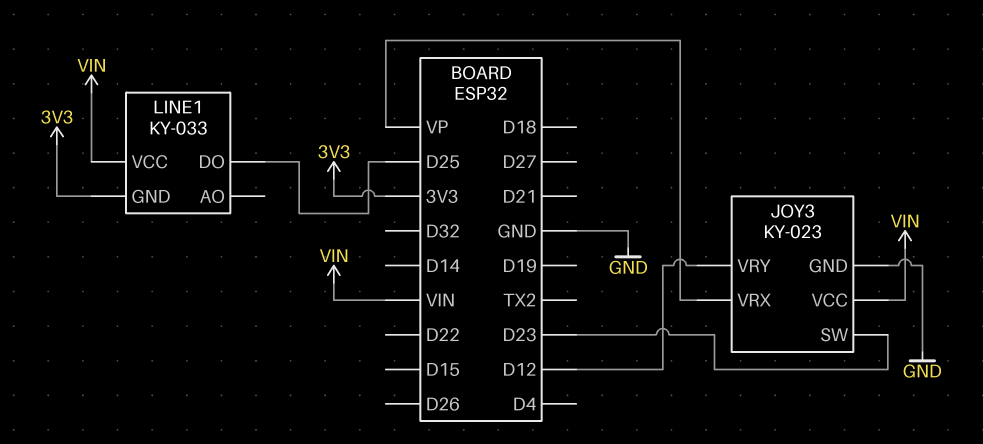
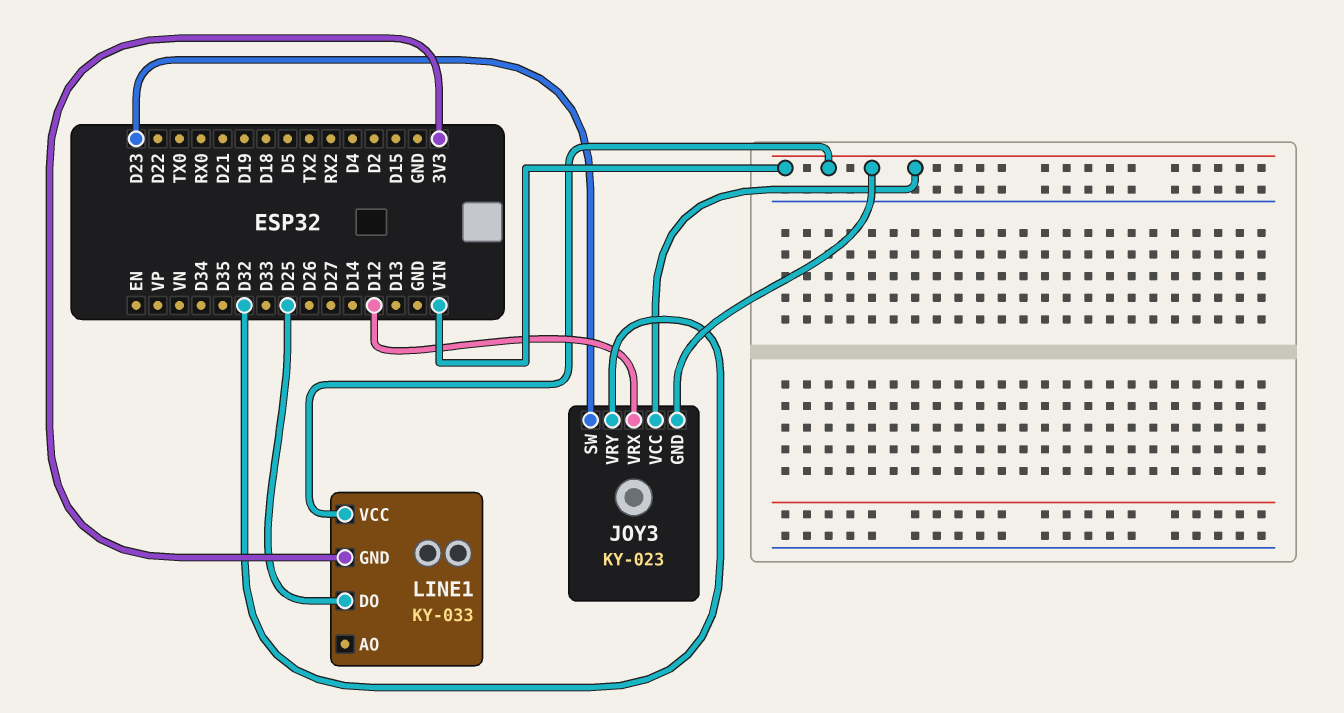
JOY3 pin GND: GND -> VIN
JOY3 pin VRX: VP -> D12
JOY3 pin VRY: D12 -> D32

